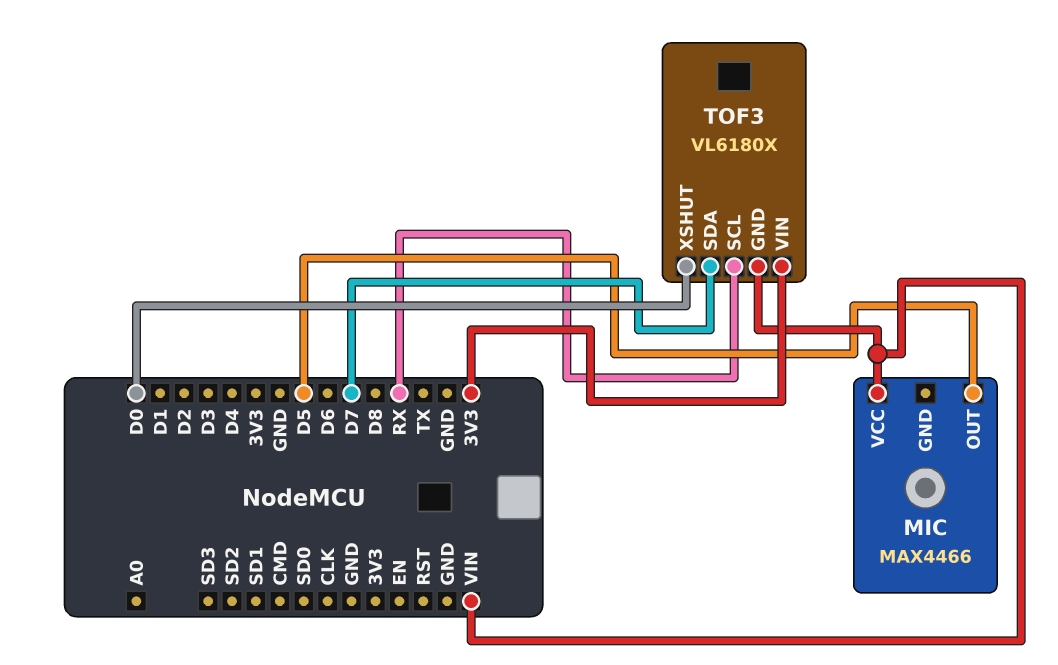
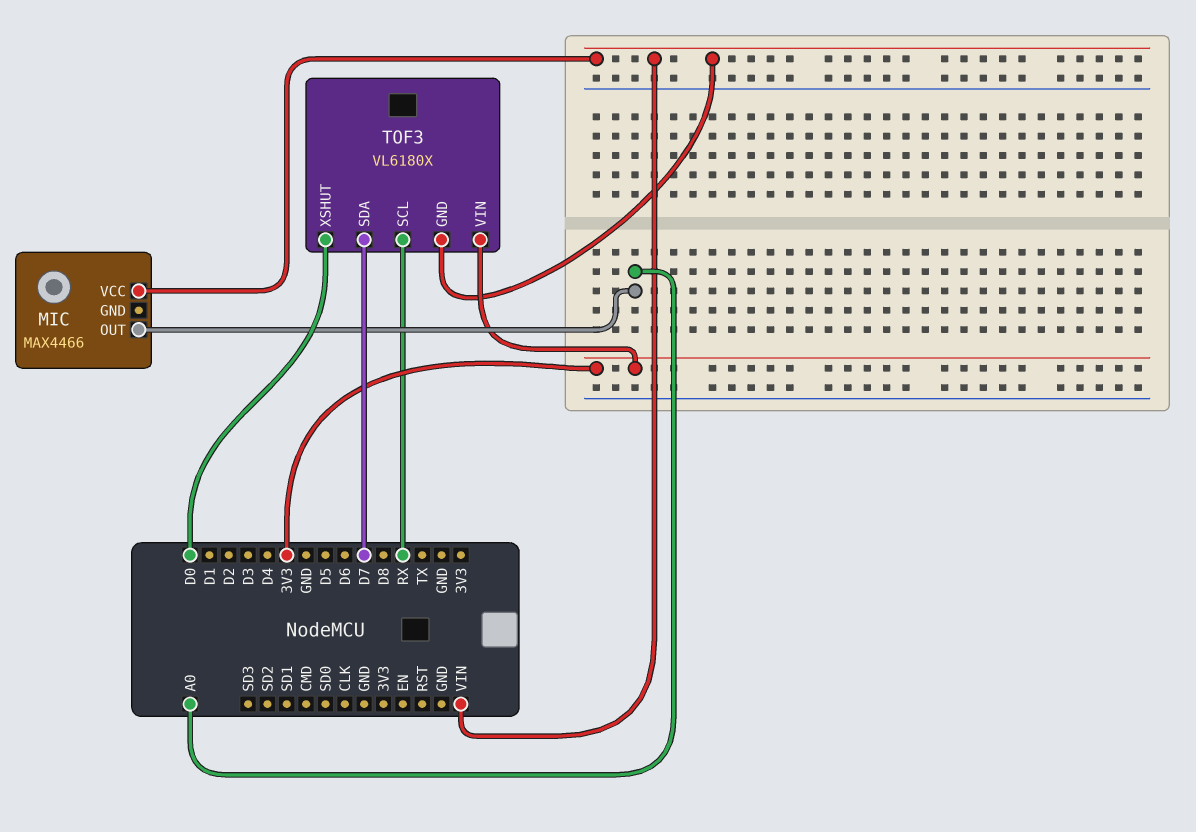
MIC pin OUT: D5 -> A0

